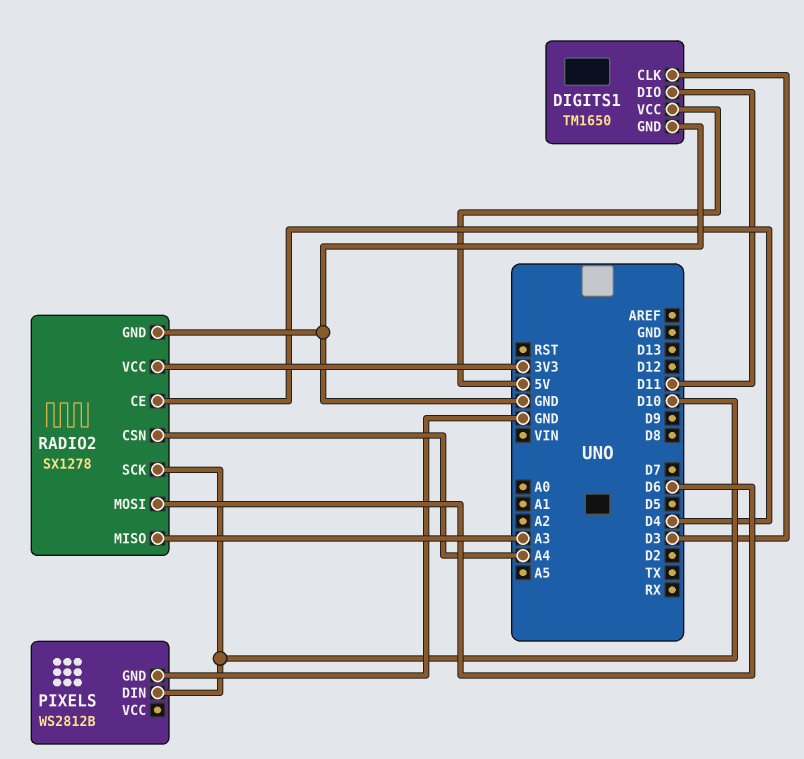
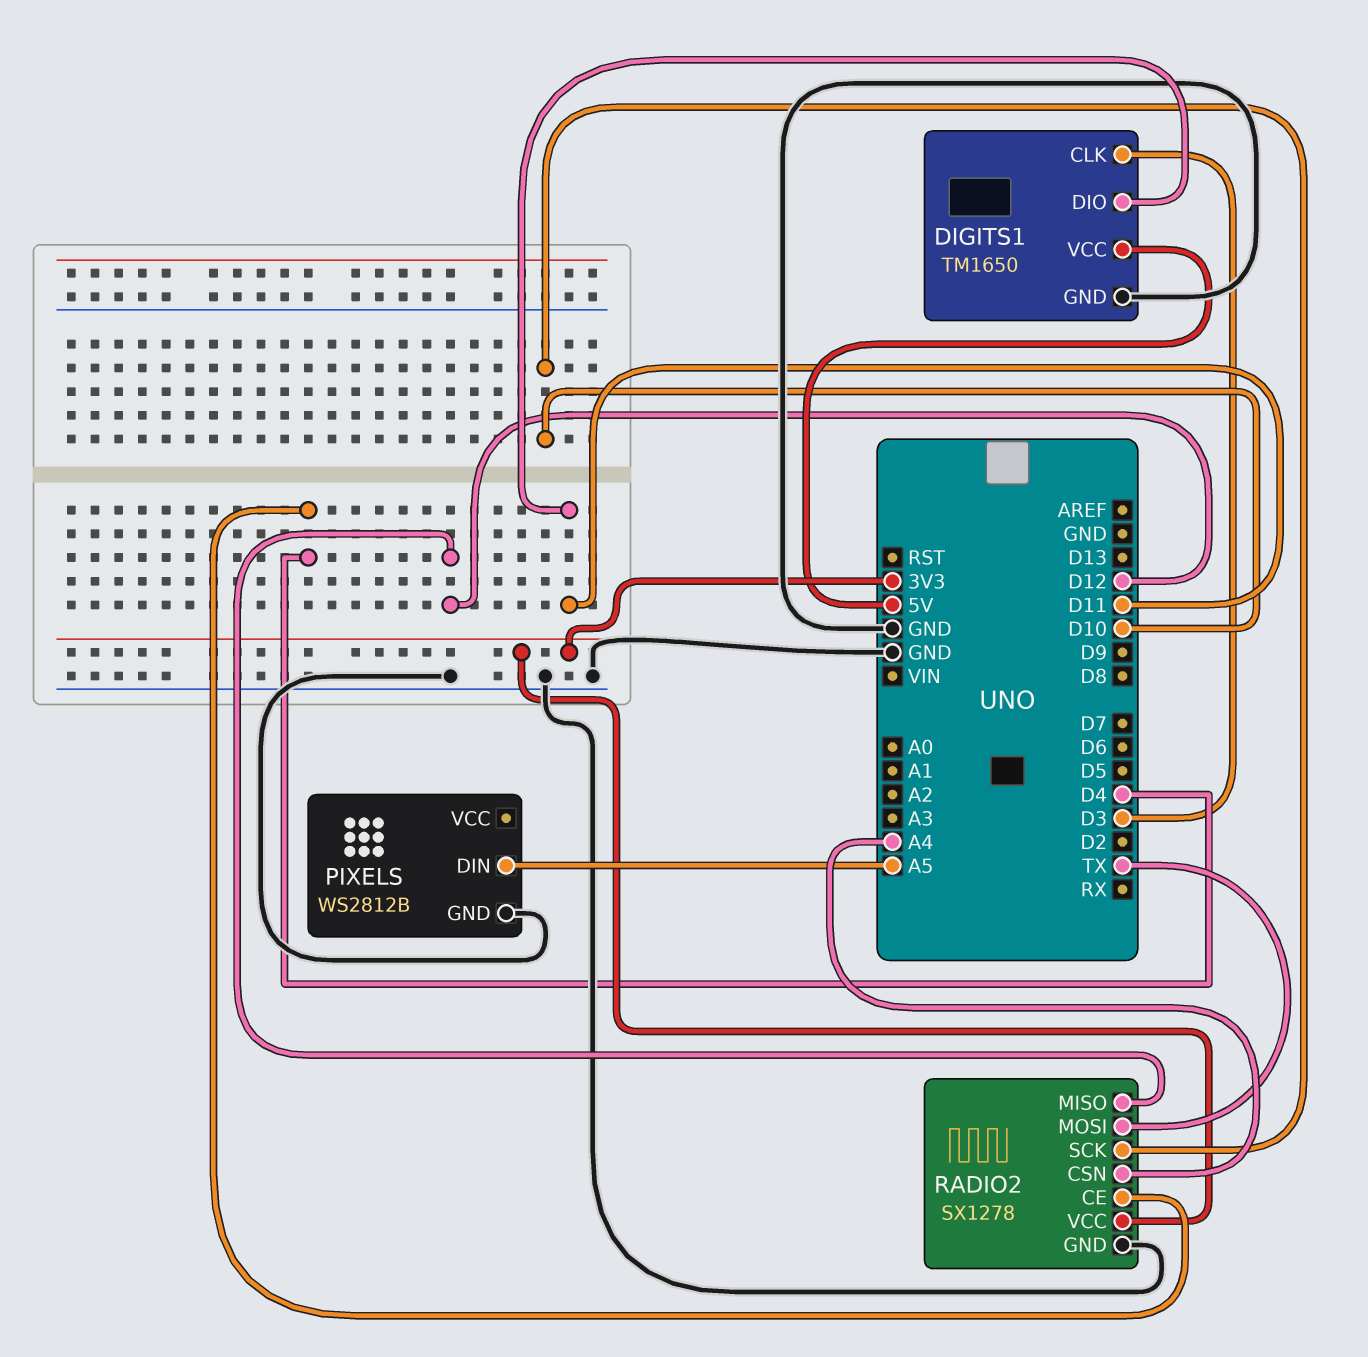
PIXELS pin DIN: D10 -> A5
RADIO2 pin MISO: A3 -> D12
RADIO2 pin MOSI: D6 -> TX

